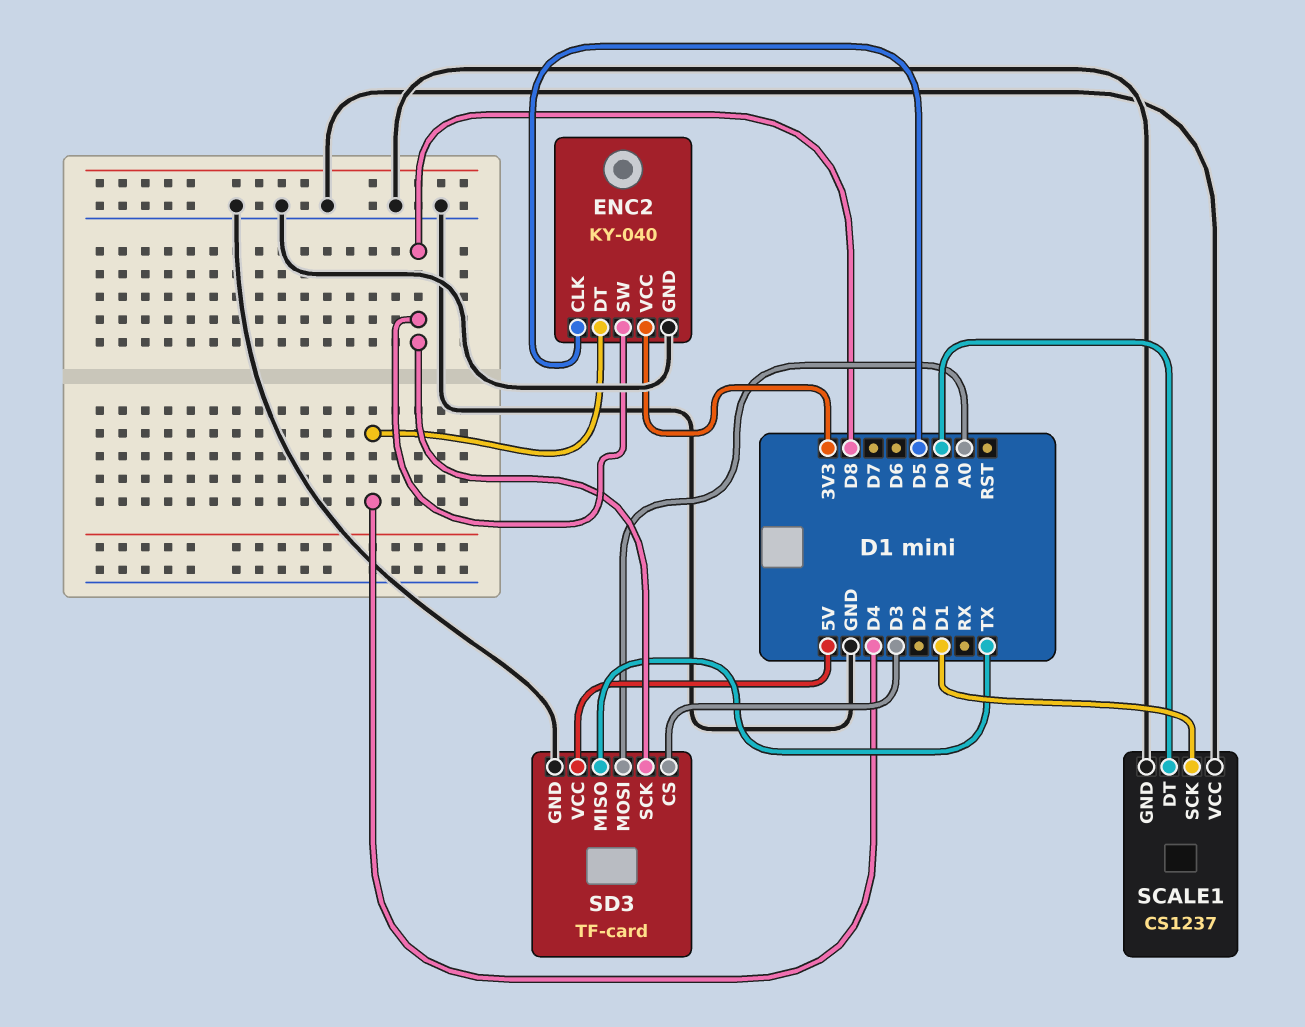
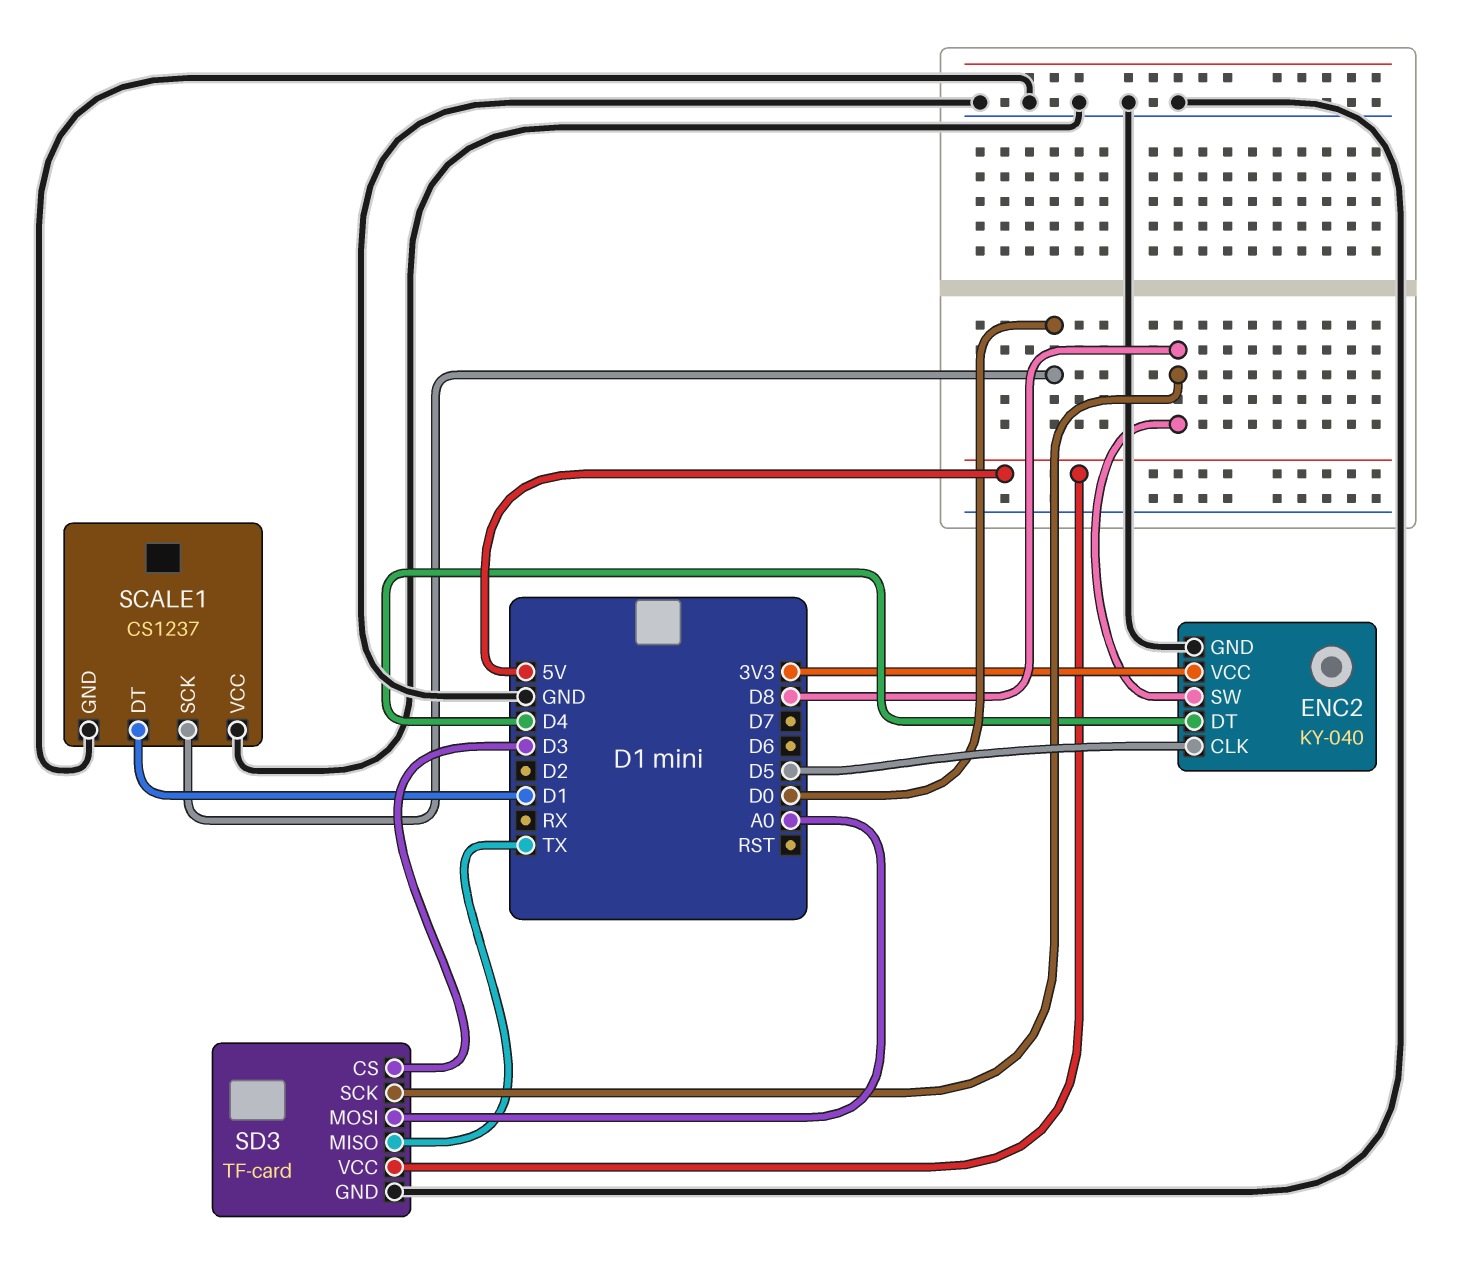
SCALE1 pin DT: D0 -> D1
SCALE1 pin SCK: D1 -> D0

